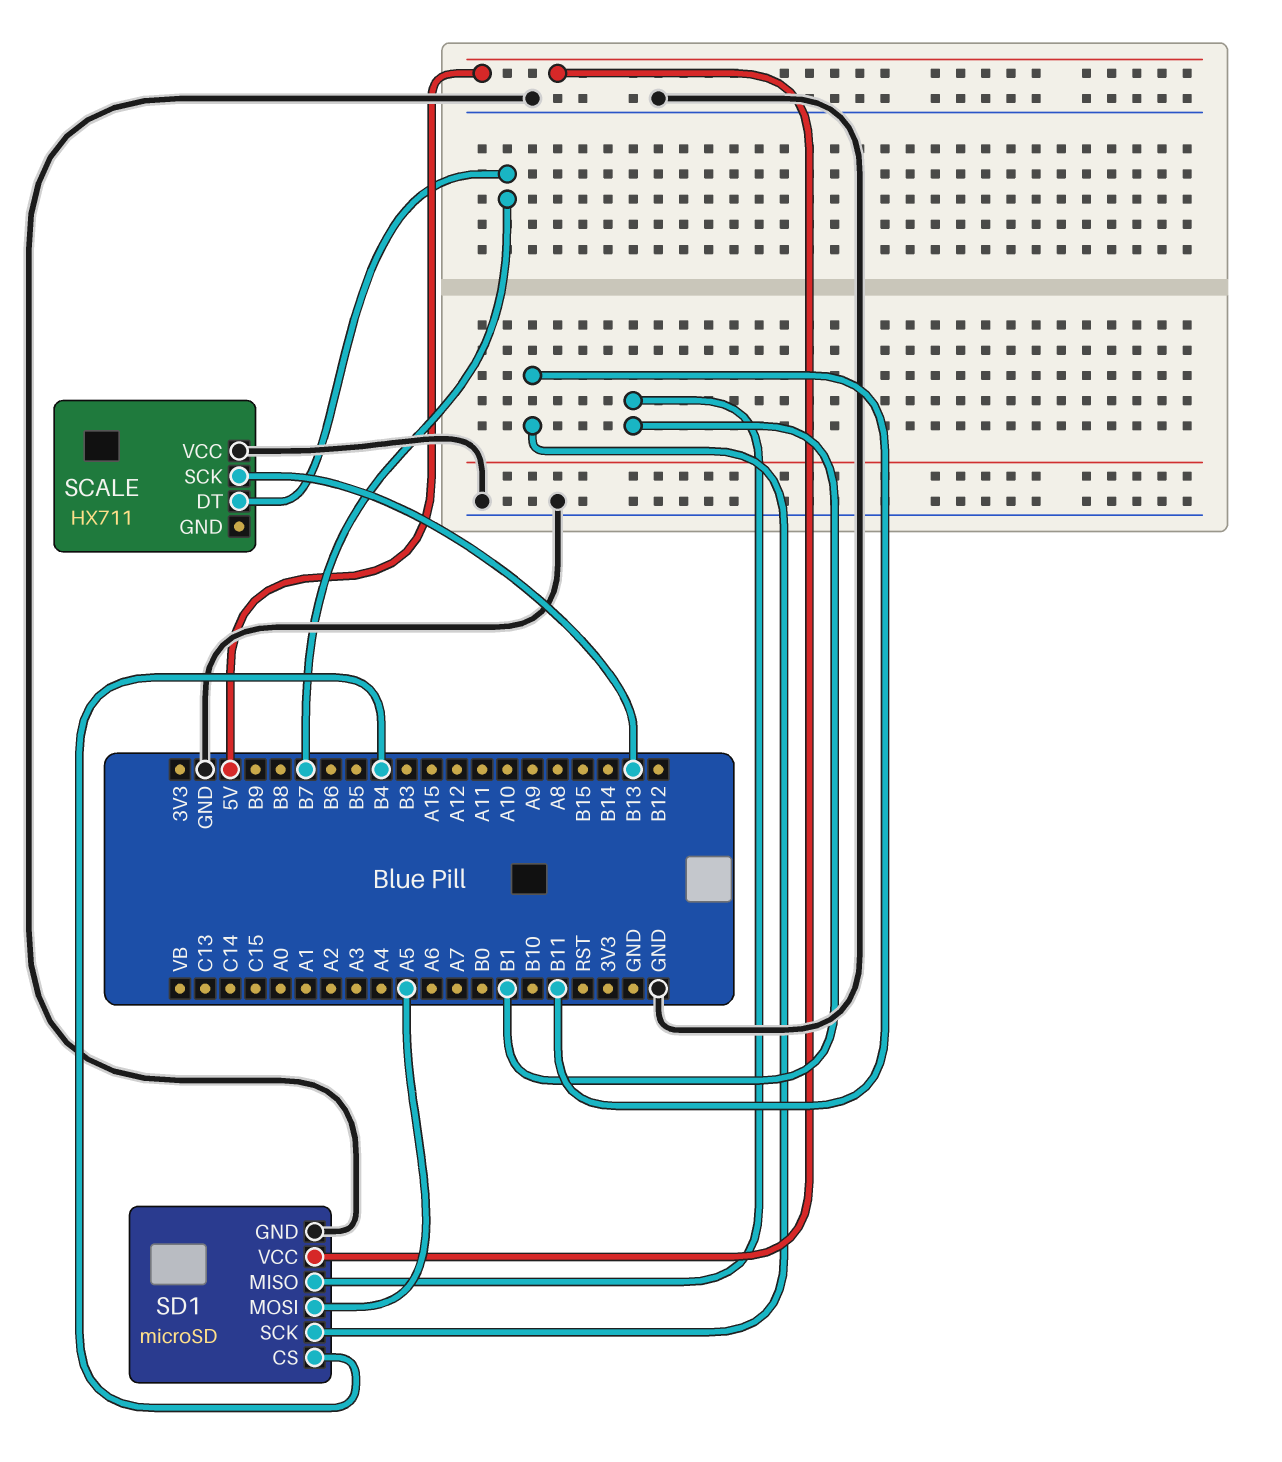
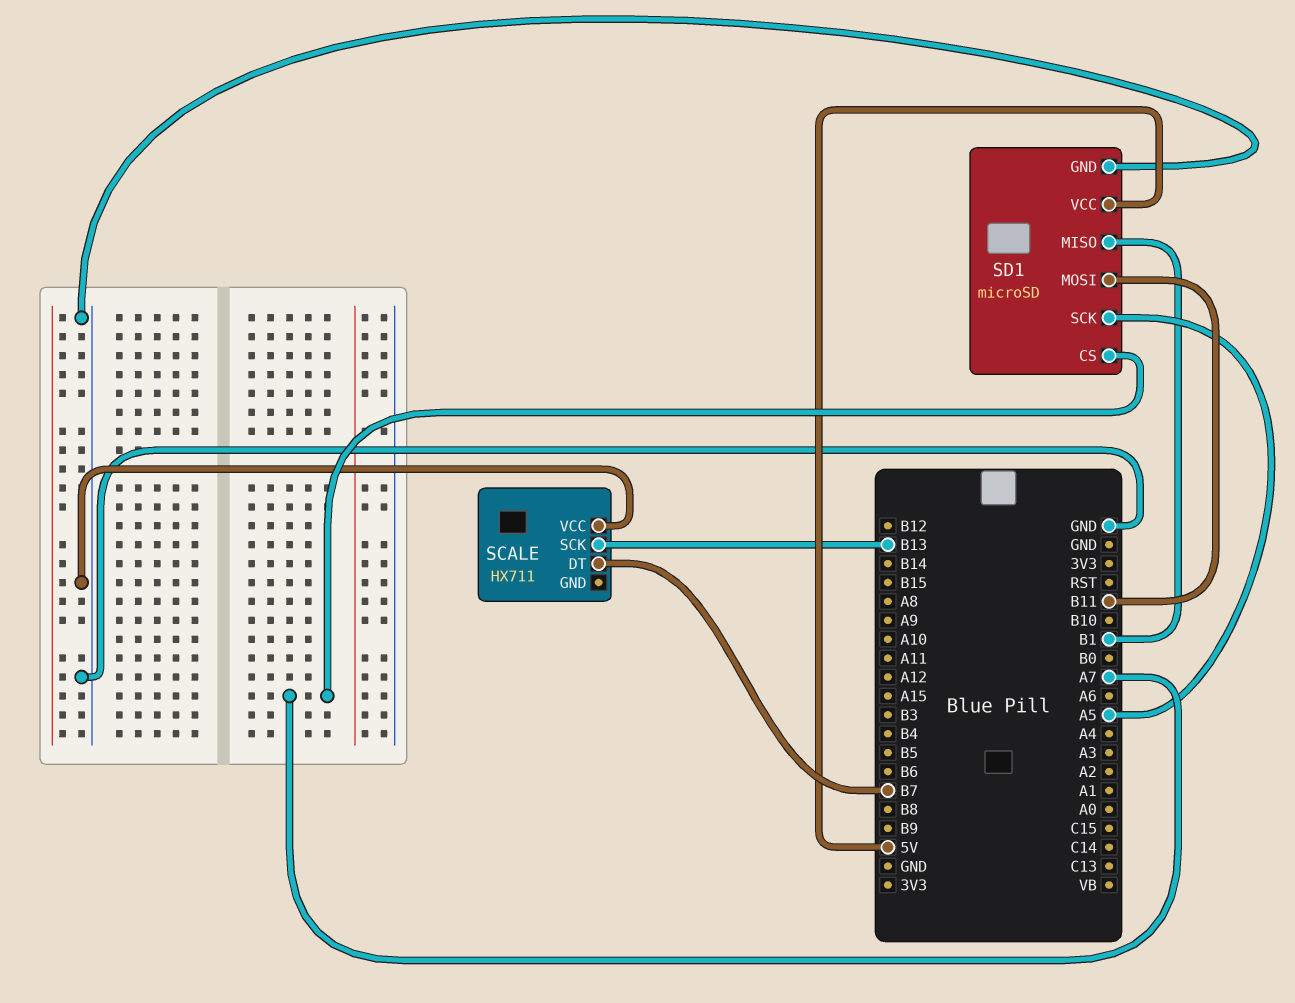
SD1 pin CS: B4 -> A7
SD1 pin MOSI: A5 -> B11
SD1 pin SCK: B11 -> A5

